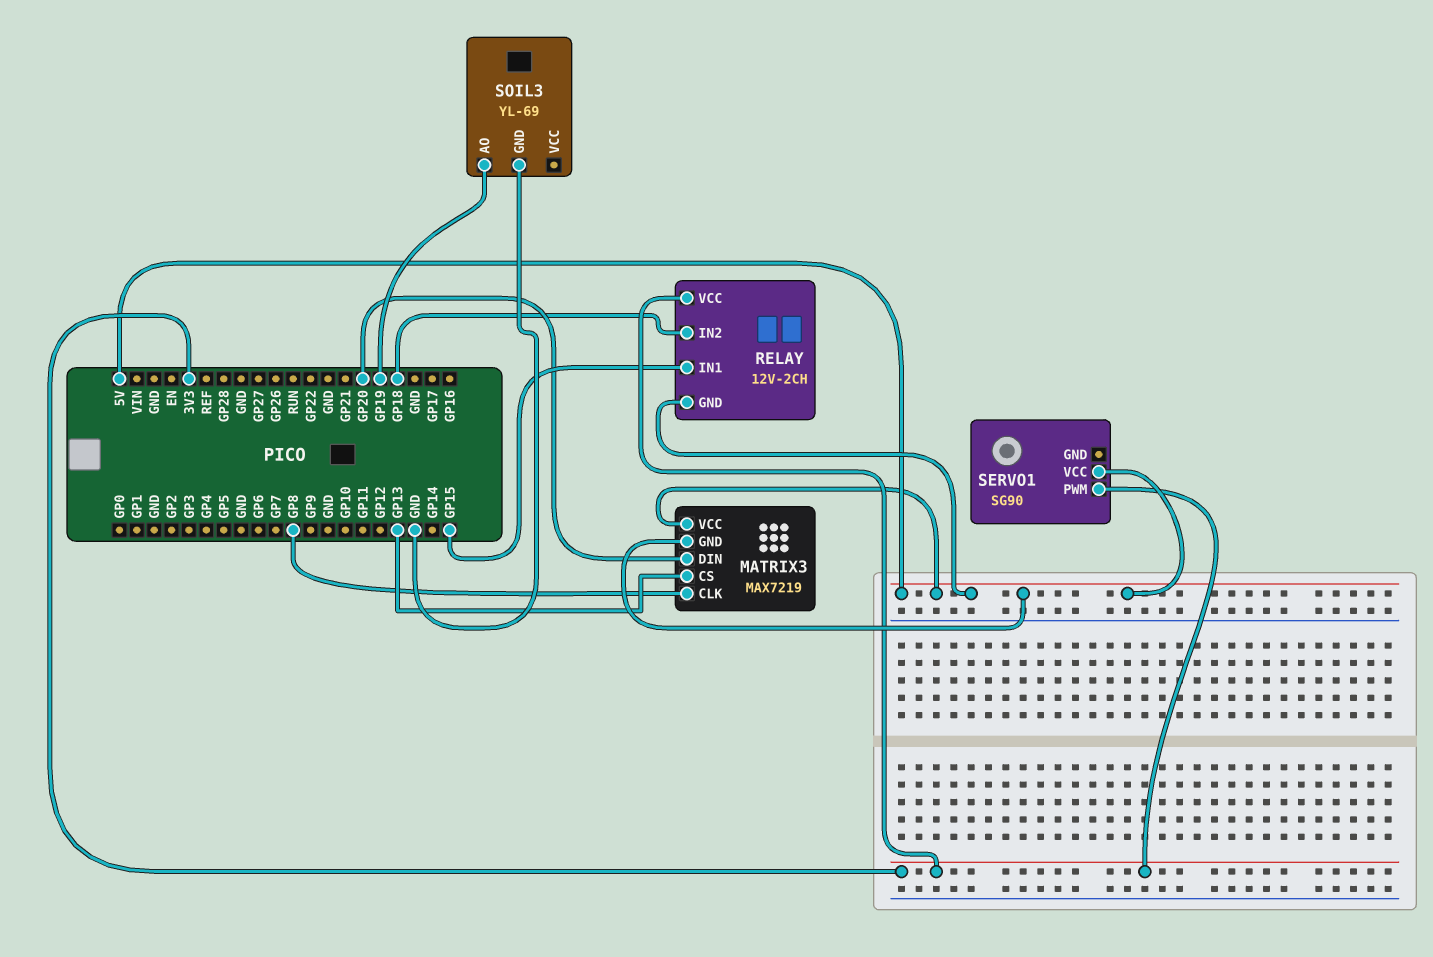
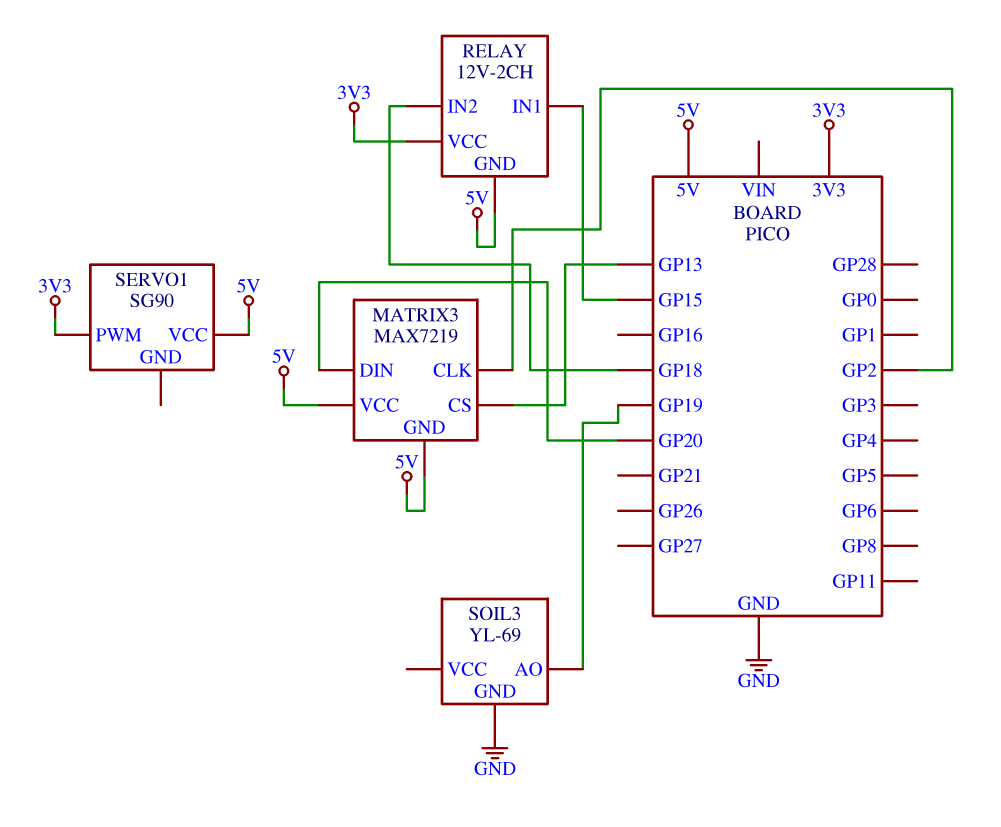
MATRIX3 pin CLK: GP8 -> GP2

